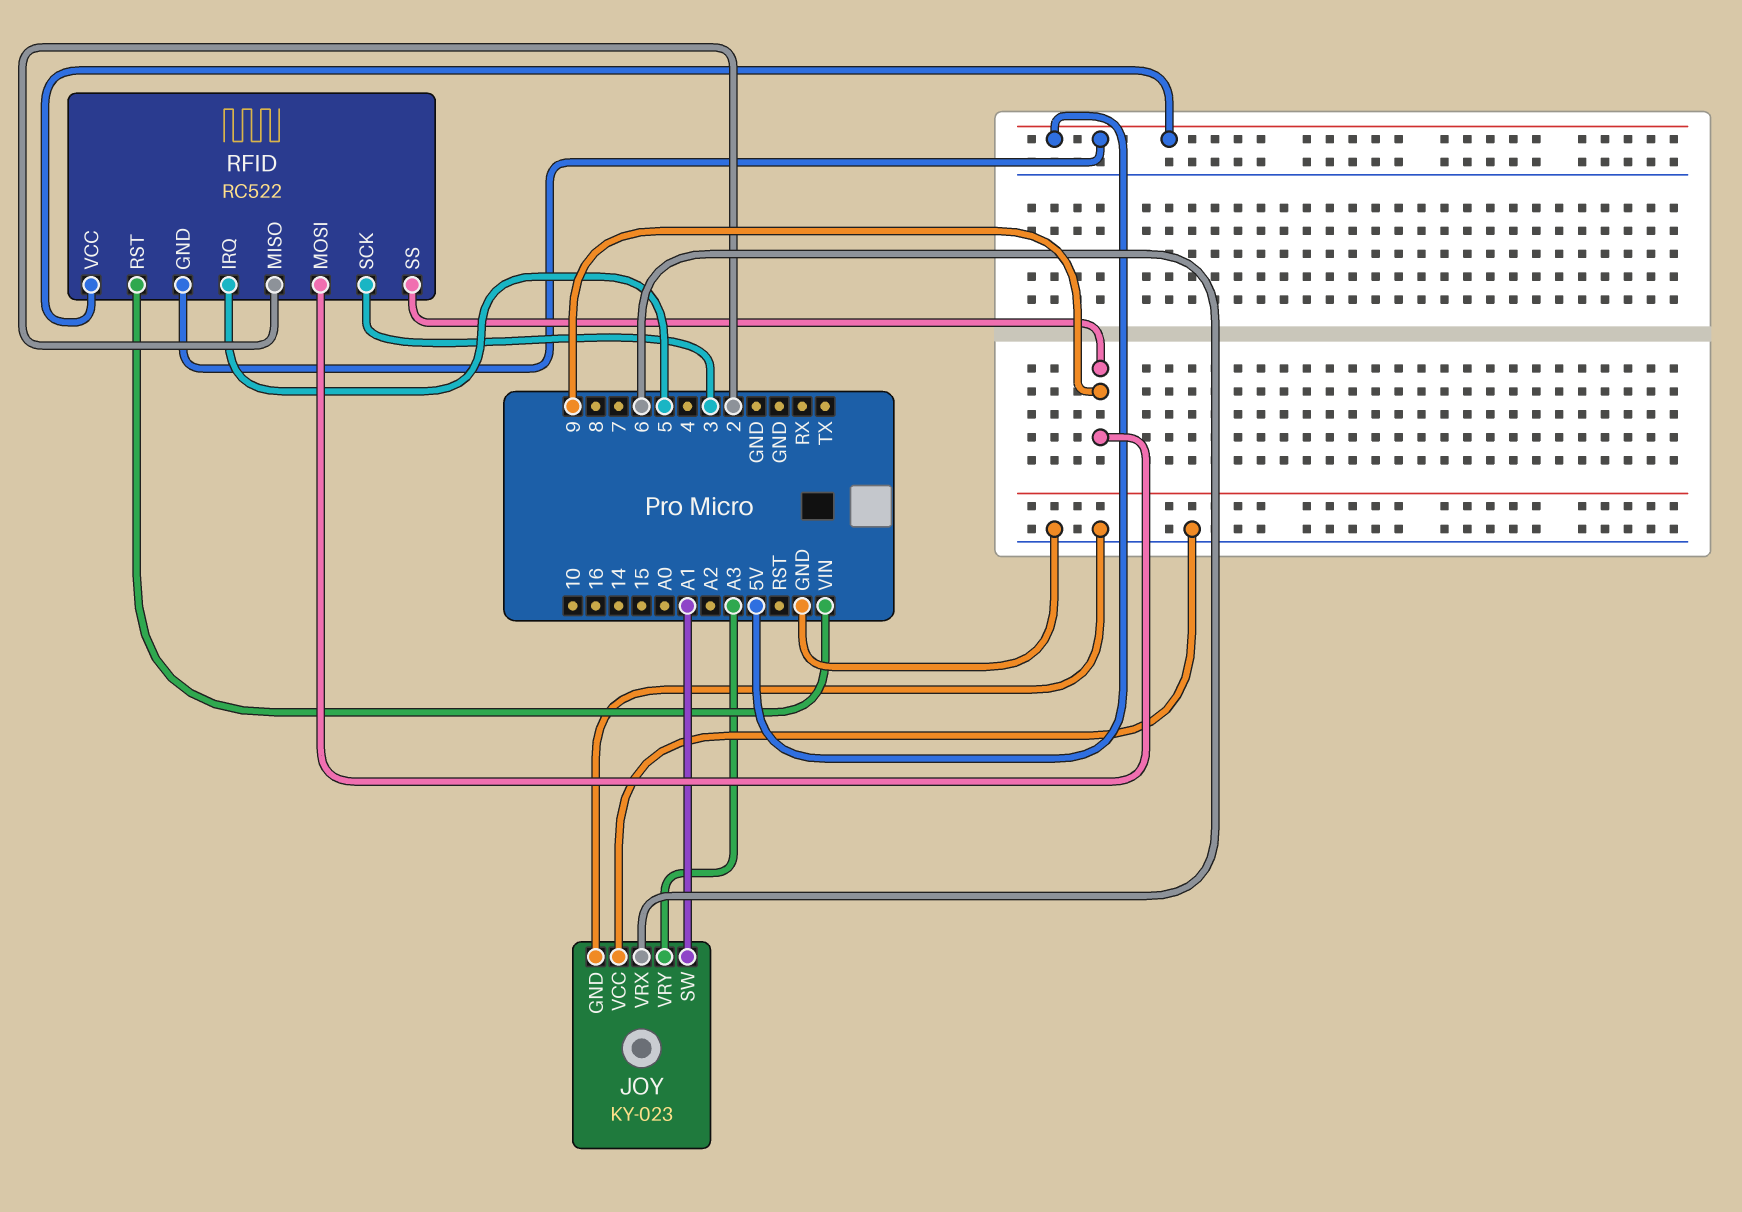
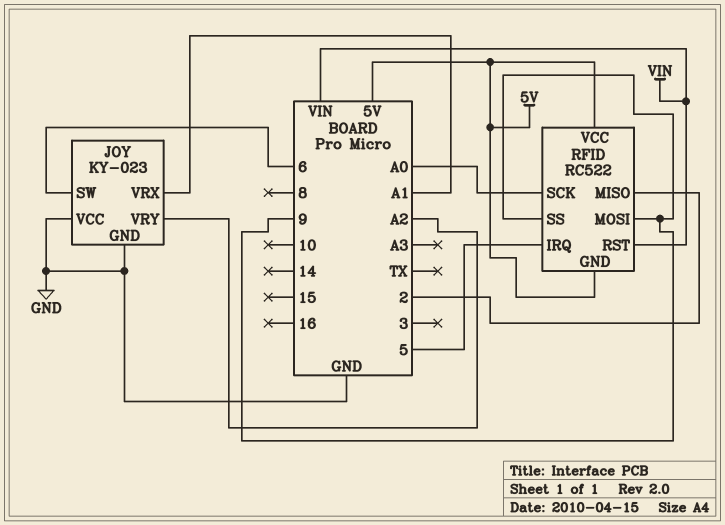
JOY pin SW: A1 -> 6
JOY pin VRX: 6 -> A1
JOY pin VRY: A3 -> A2
RFID pin SCK: 3 -> A0

